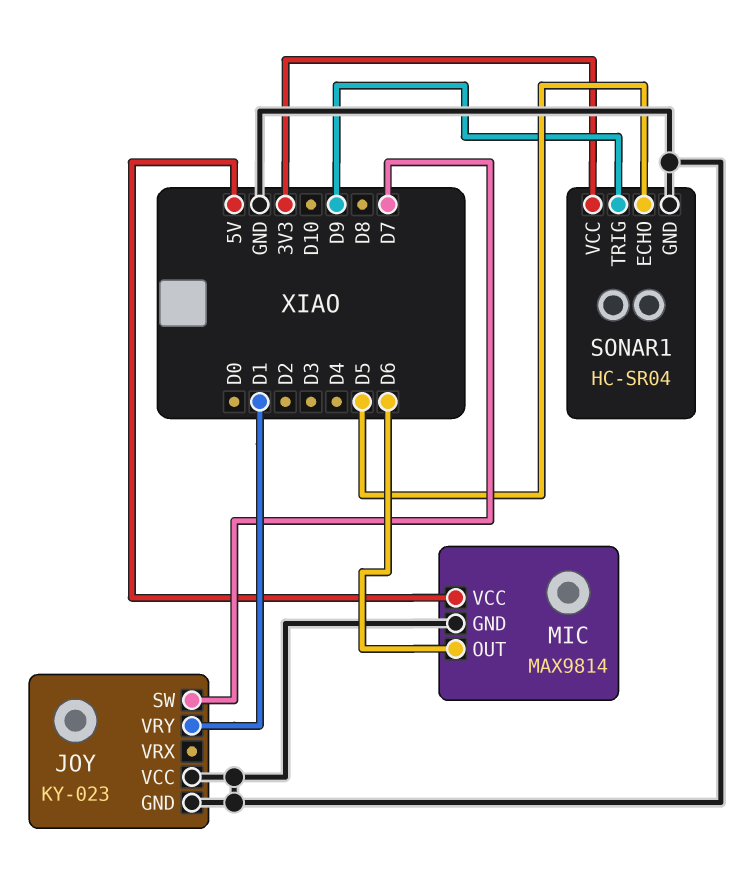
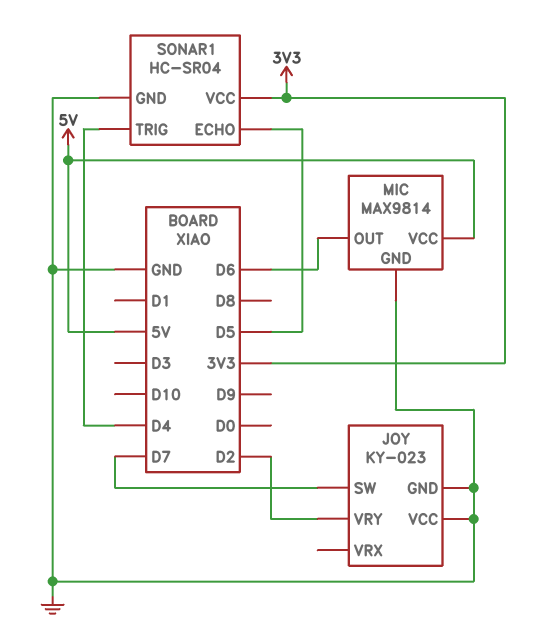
JOY pin VRY: D1 -> D2
SONAR1 pin TRIG: D9 -> D4

